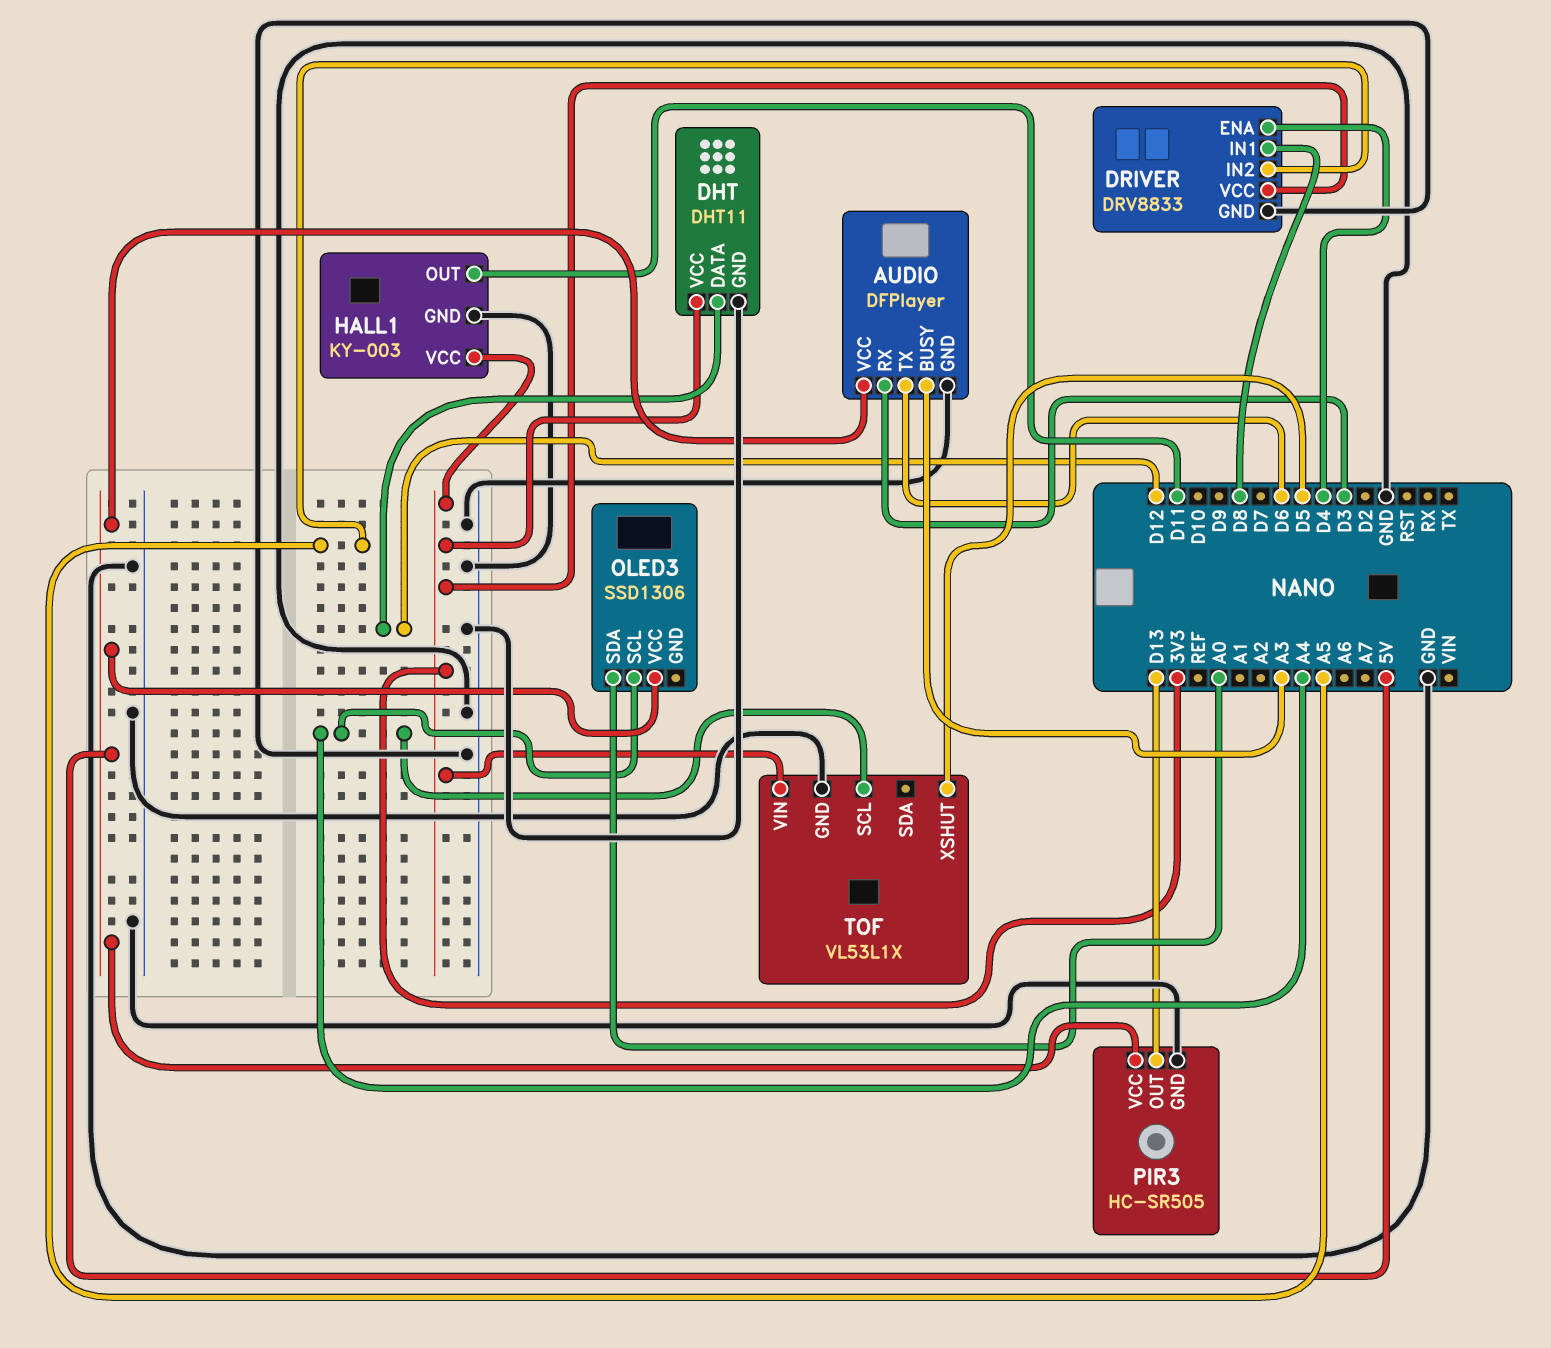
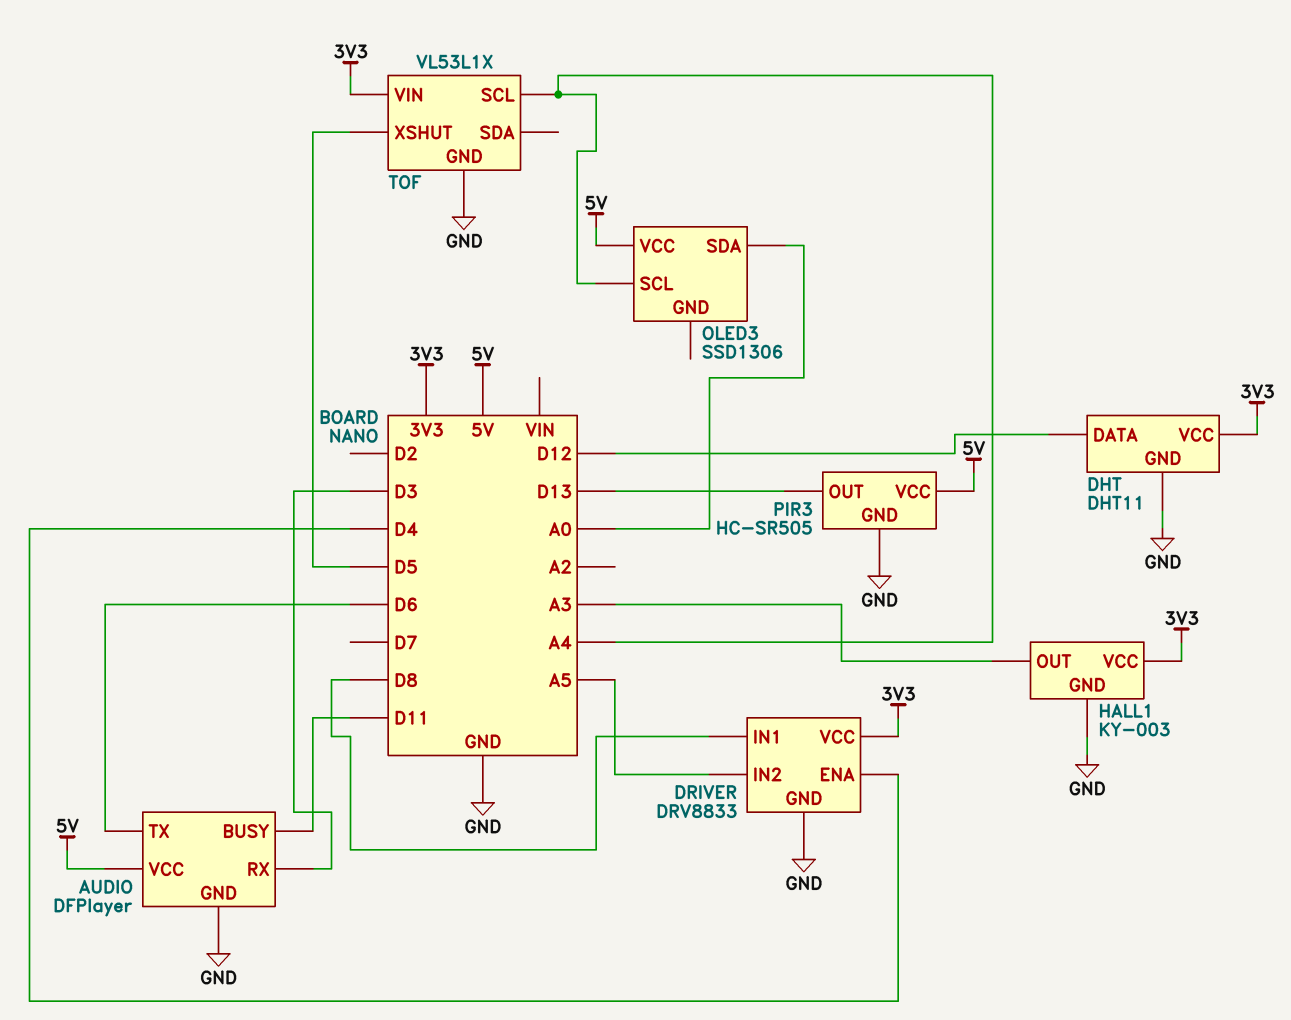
AUDIO pin BUSY: A3 -> D11
HALL1 pin OUT: D11 -> A3

